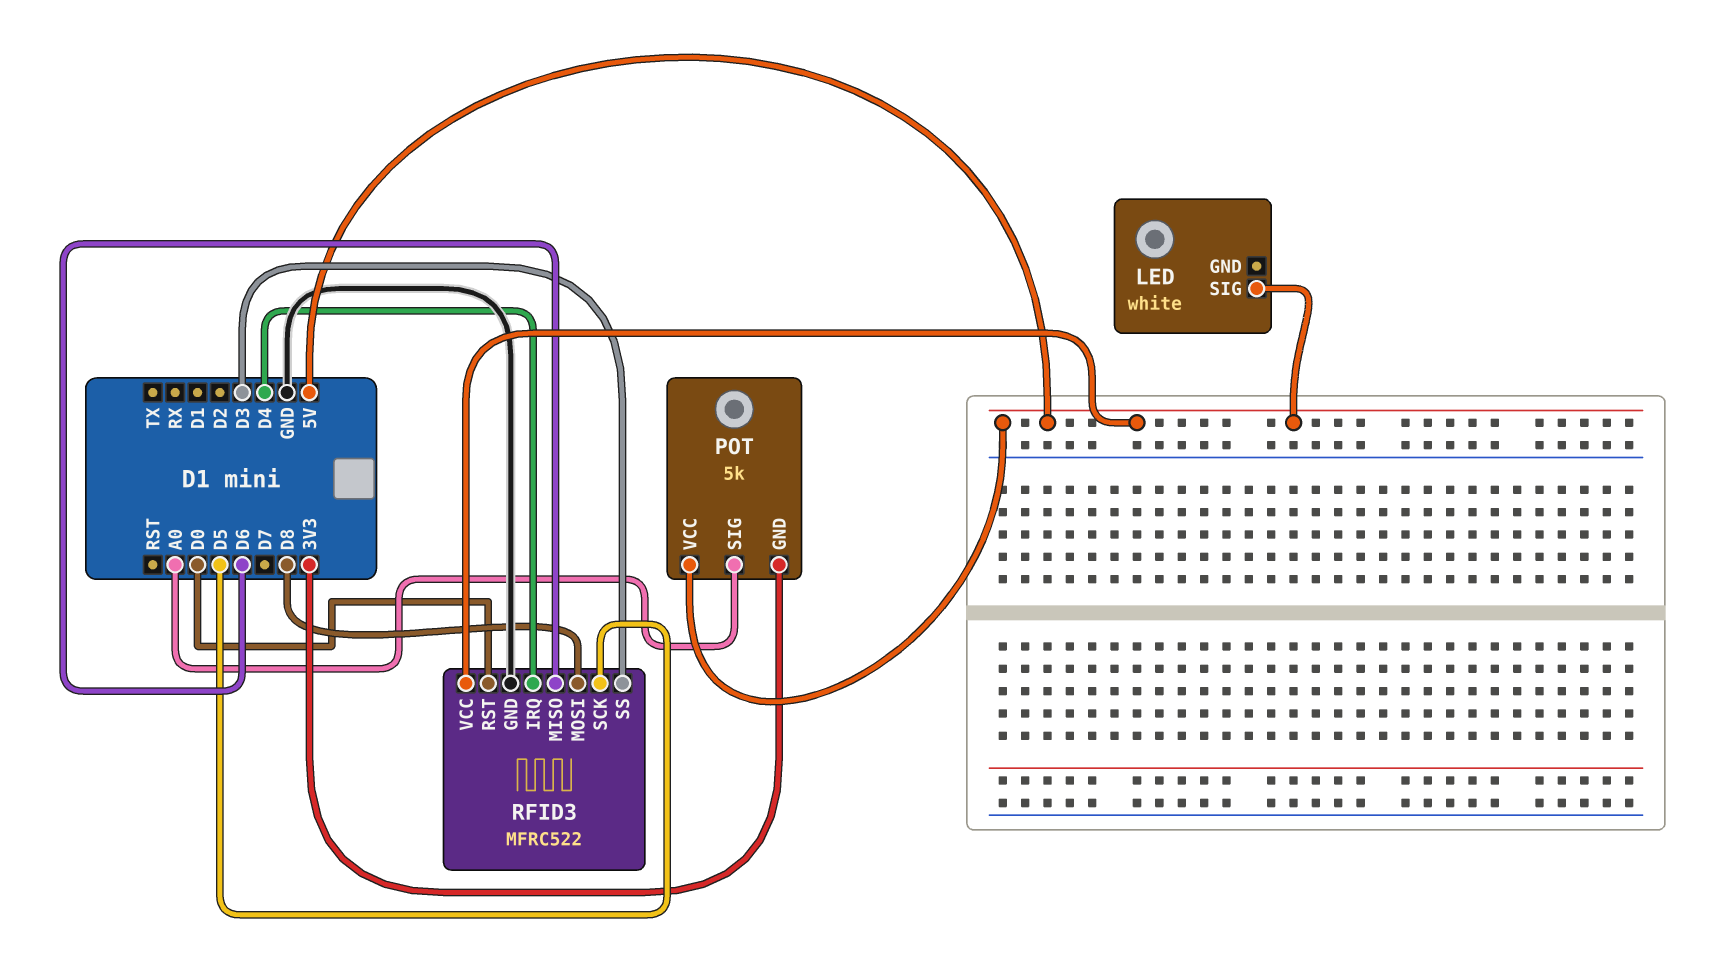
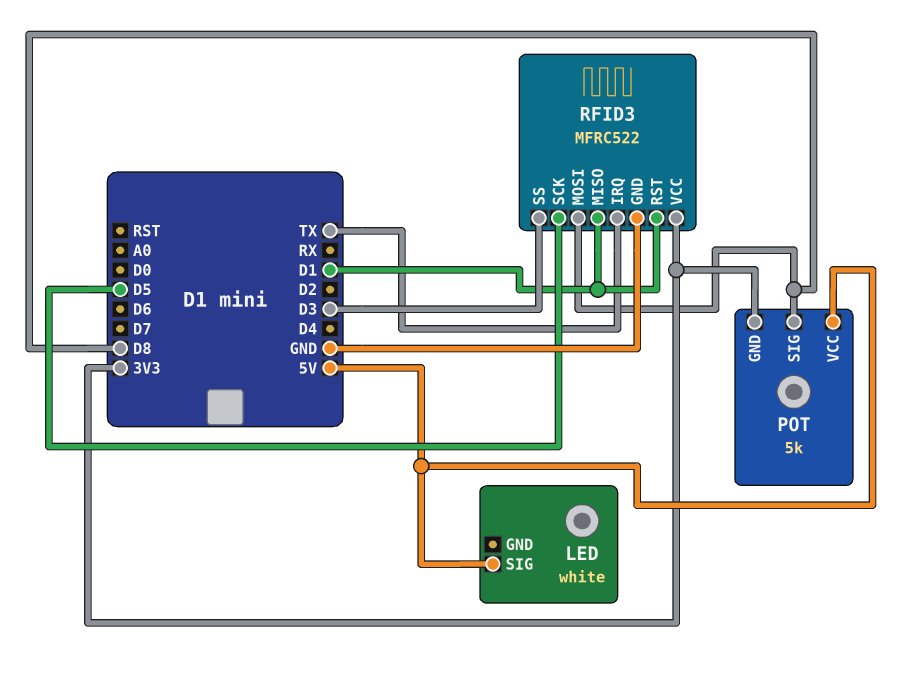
POT pin SIG: A0 -> D8
RFID3 pin IRQ: D4 -> TX
RFID3 pin MISO: D6 -> D1
RFID3 pin RST: D0 -> D1
RFID3 pin VCC: 5V -> 3V3

